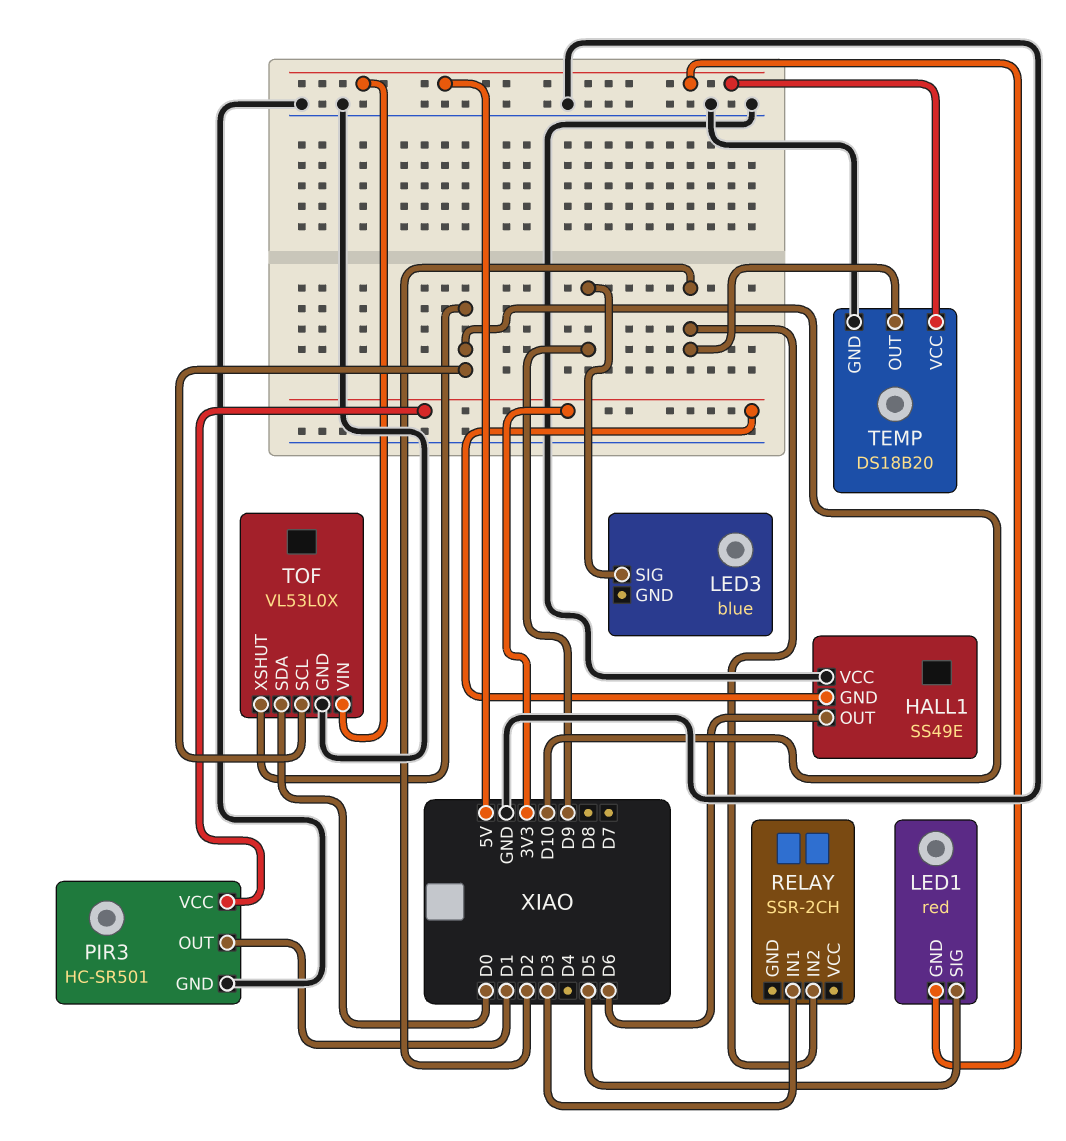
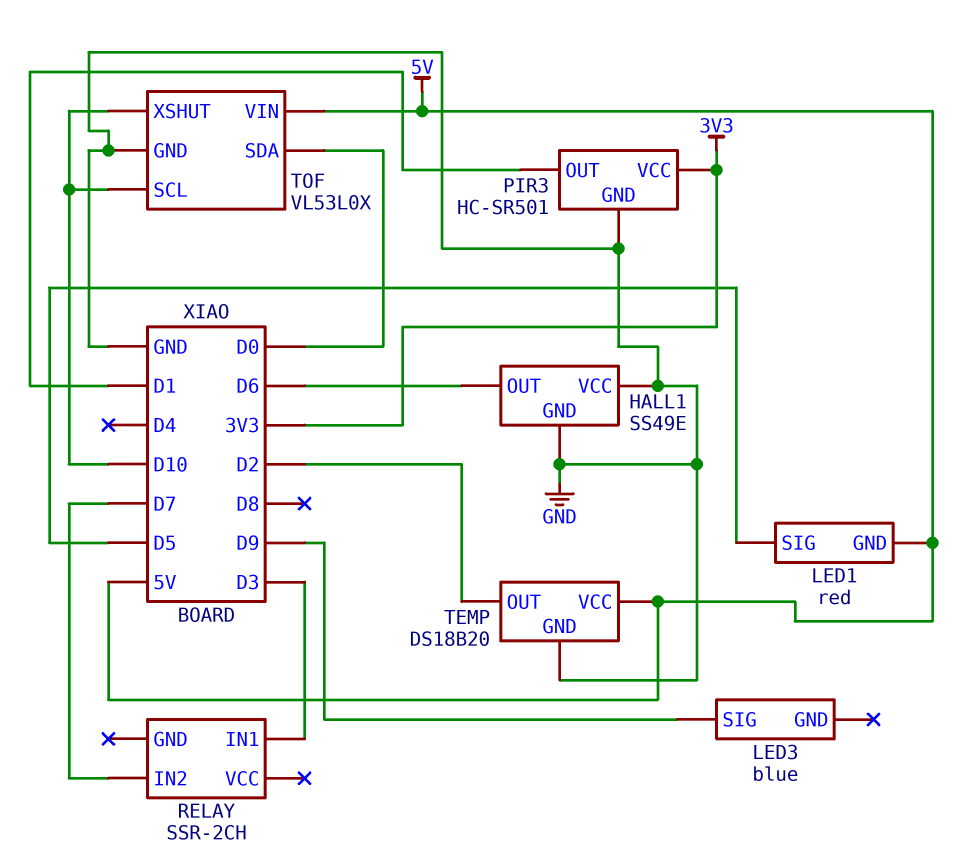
HALL1 pin GND: 3V3 -> GND
RELAY pin IN2: D2 -> D7

